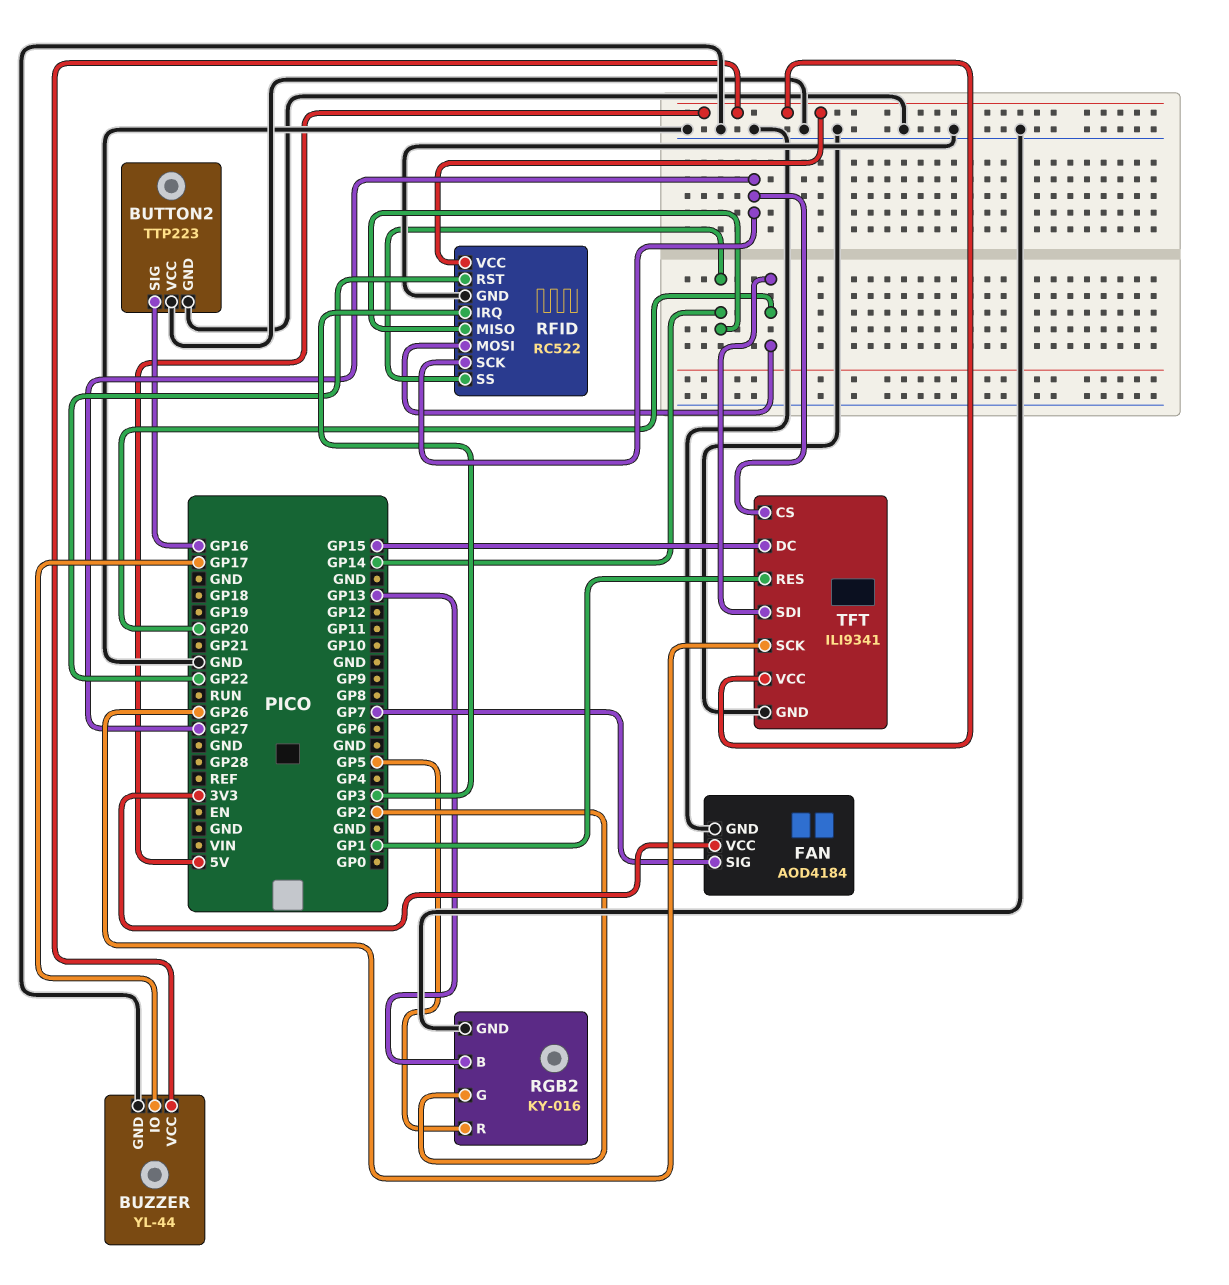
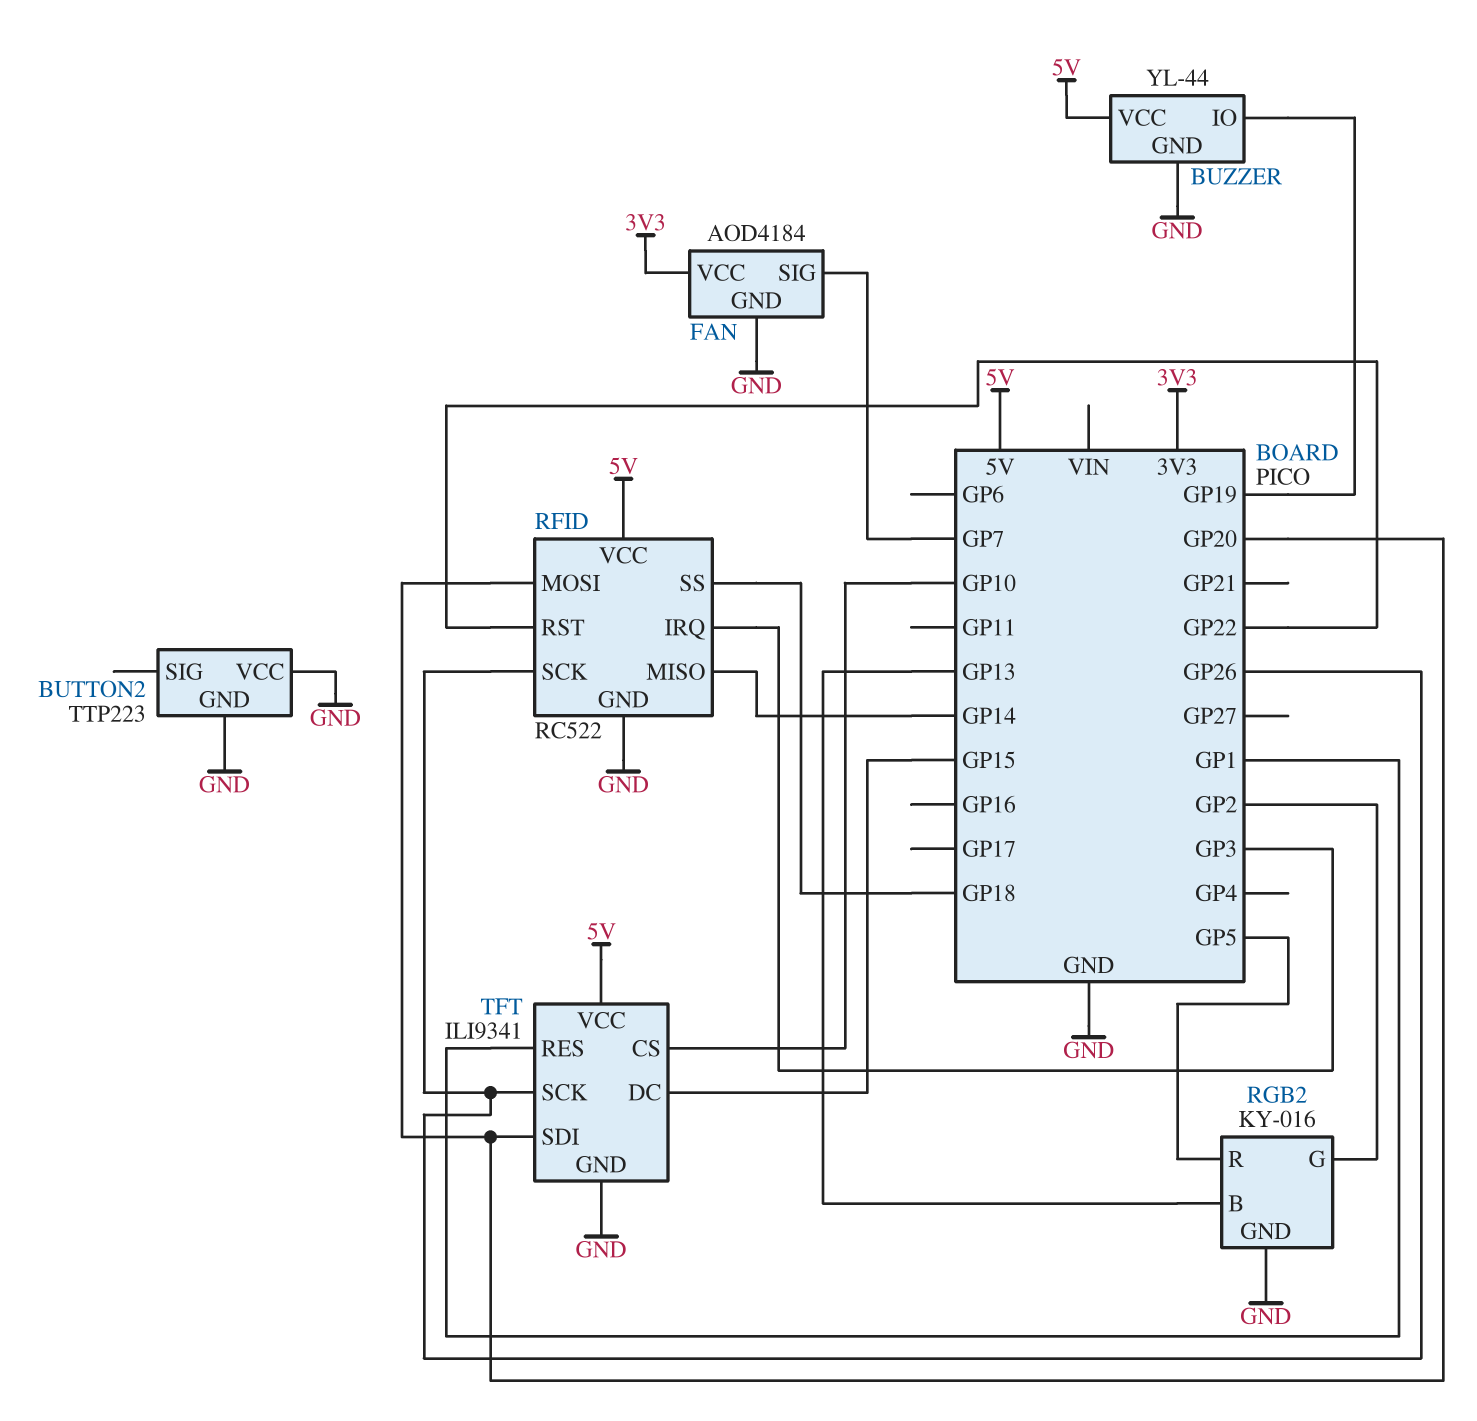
BUTTON2 pin SIG: GP16 -> none
BUZZER pin IO: GP17 -> GP19
RFID pin SCK: GP27 -> GP26
RFID pin SS: GP14 -> GP18
TFT pin CS: GP27 -> GP10

